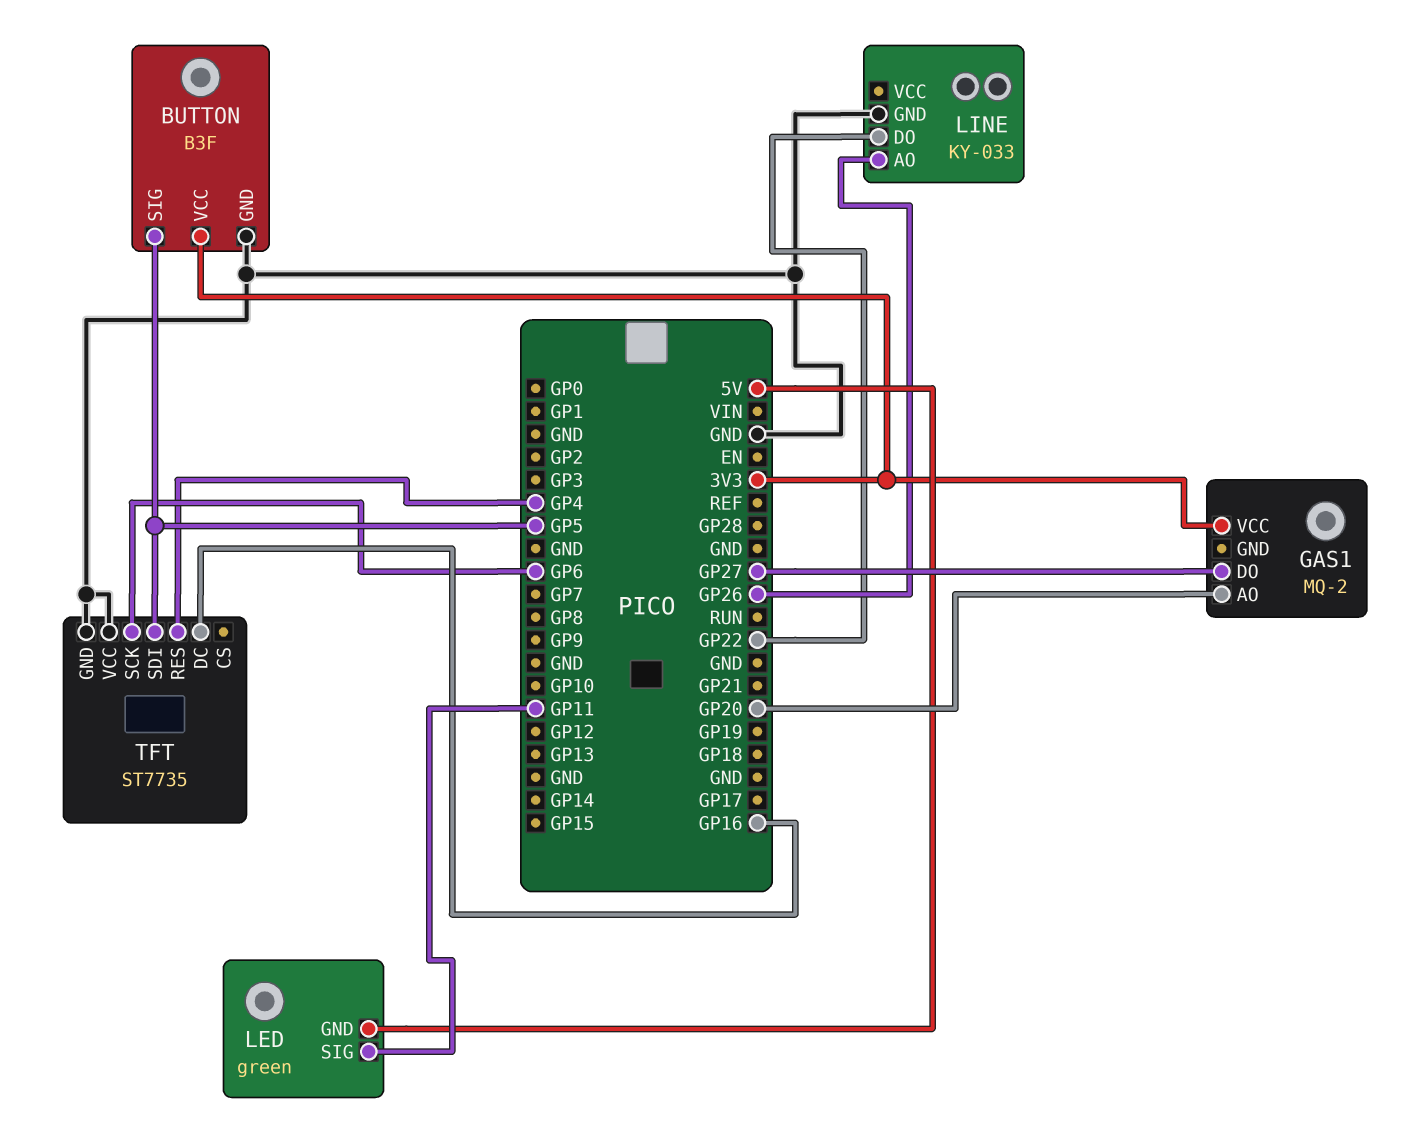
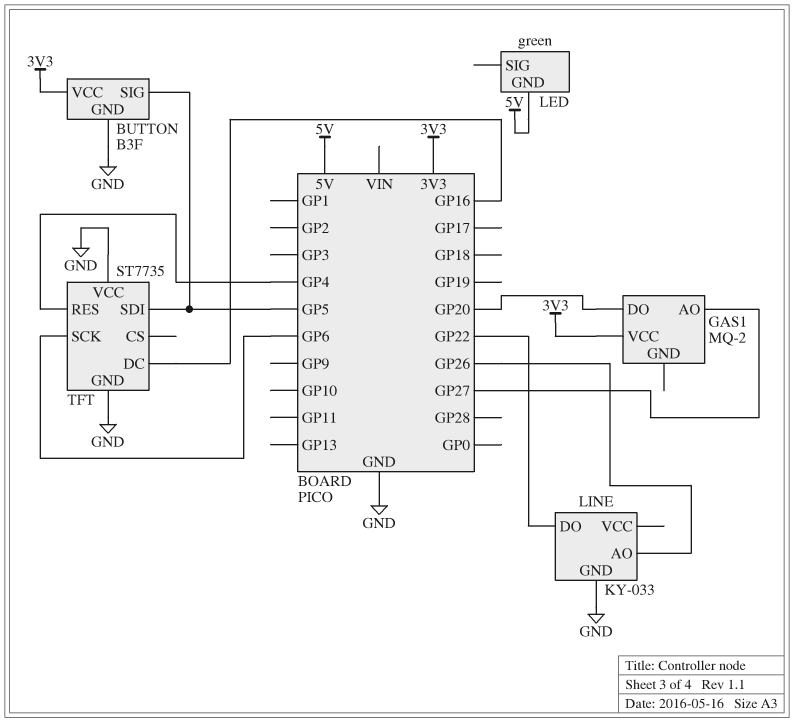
GAS1 pin AO: GP20 -> GP27
GAS1 pin DO: GP27 -> GP20
LED pin SIG: GP11 -> none

